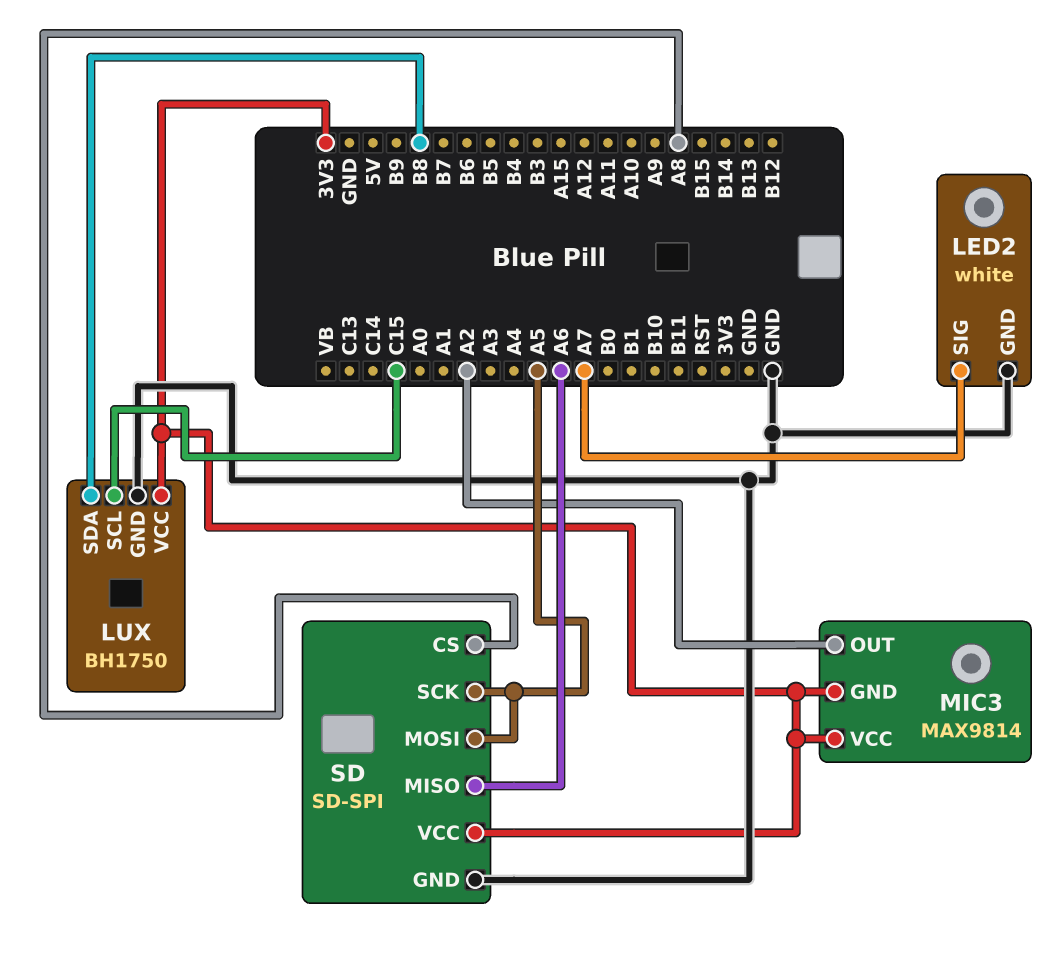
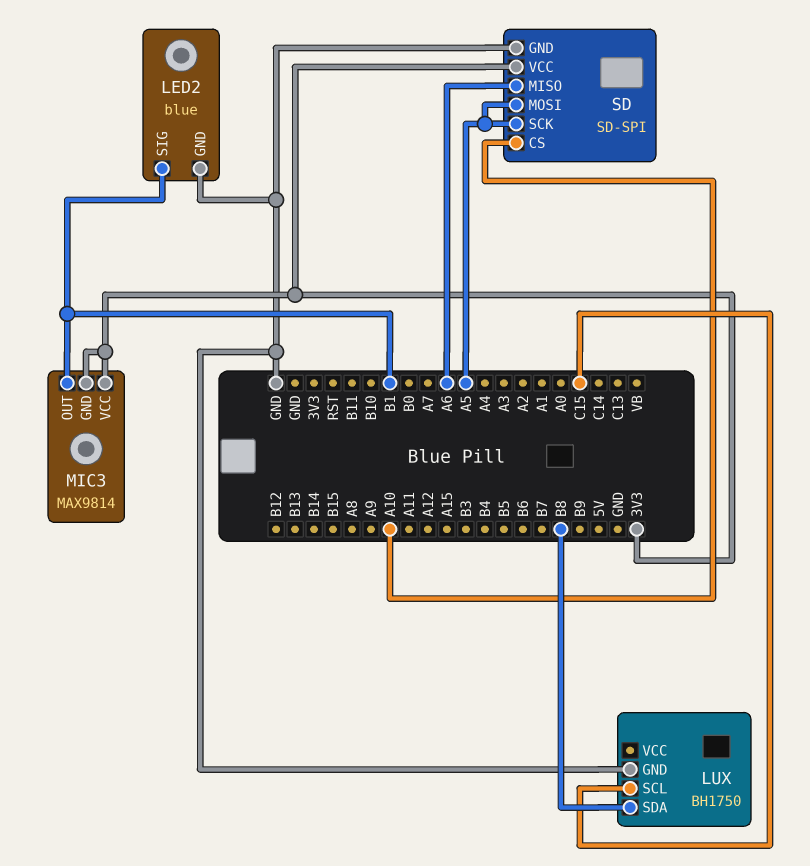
LED2: white -> blue
LED2 pin SIG: A7 -> B1
LUX pin VCC: 3V3 -> none
MIC3 pin OUT: A2 -> B1
SD pin CS: A8 -> A10

